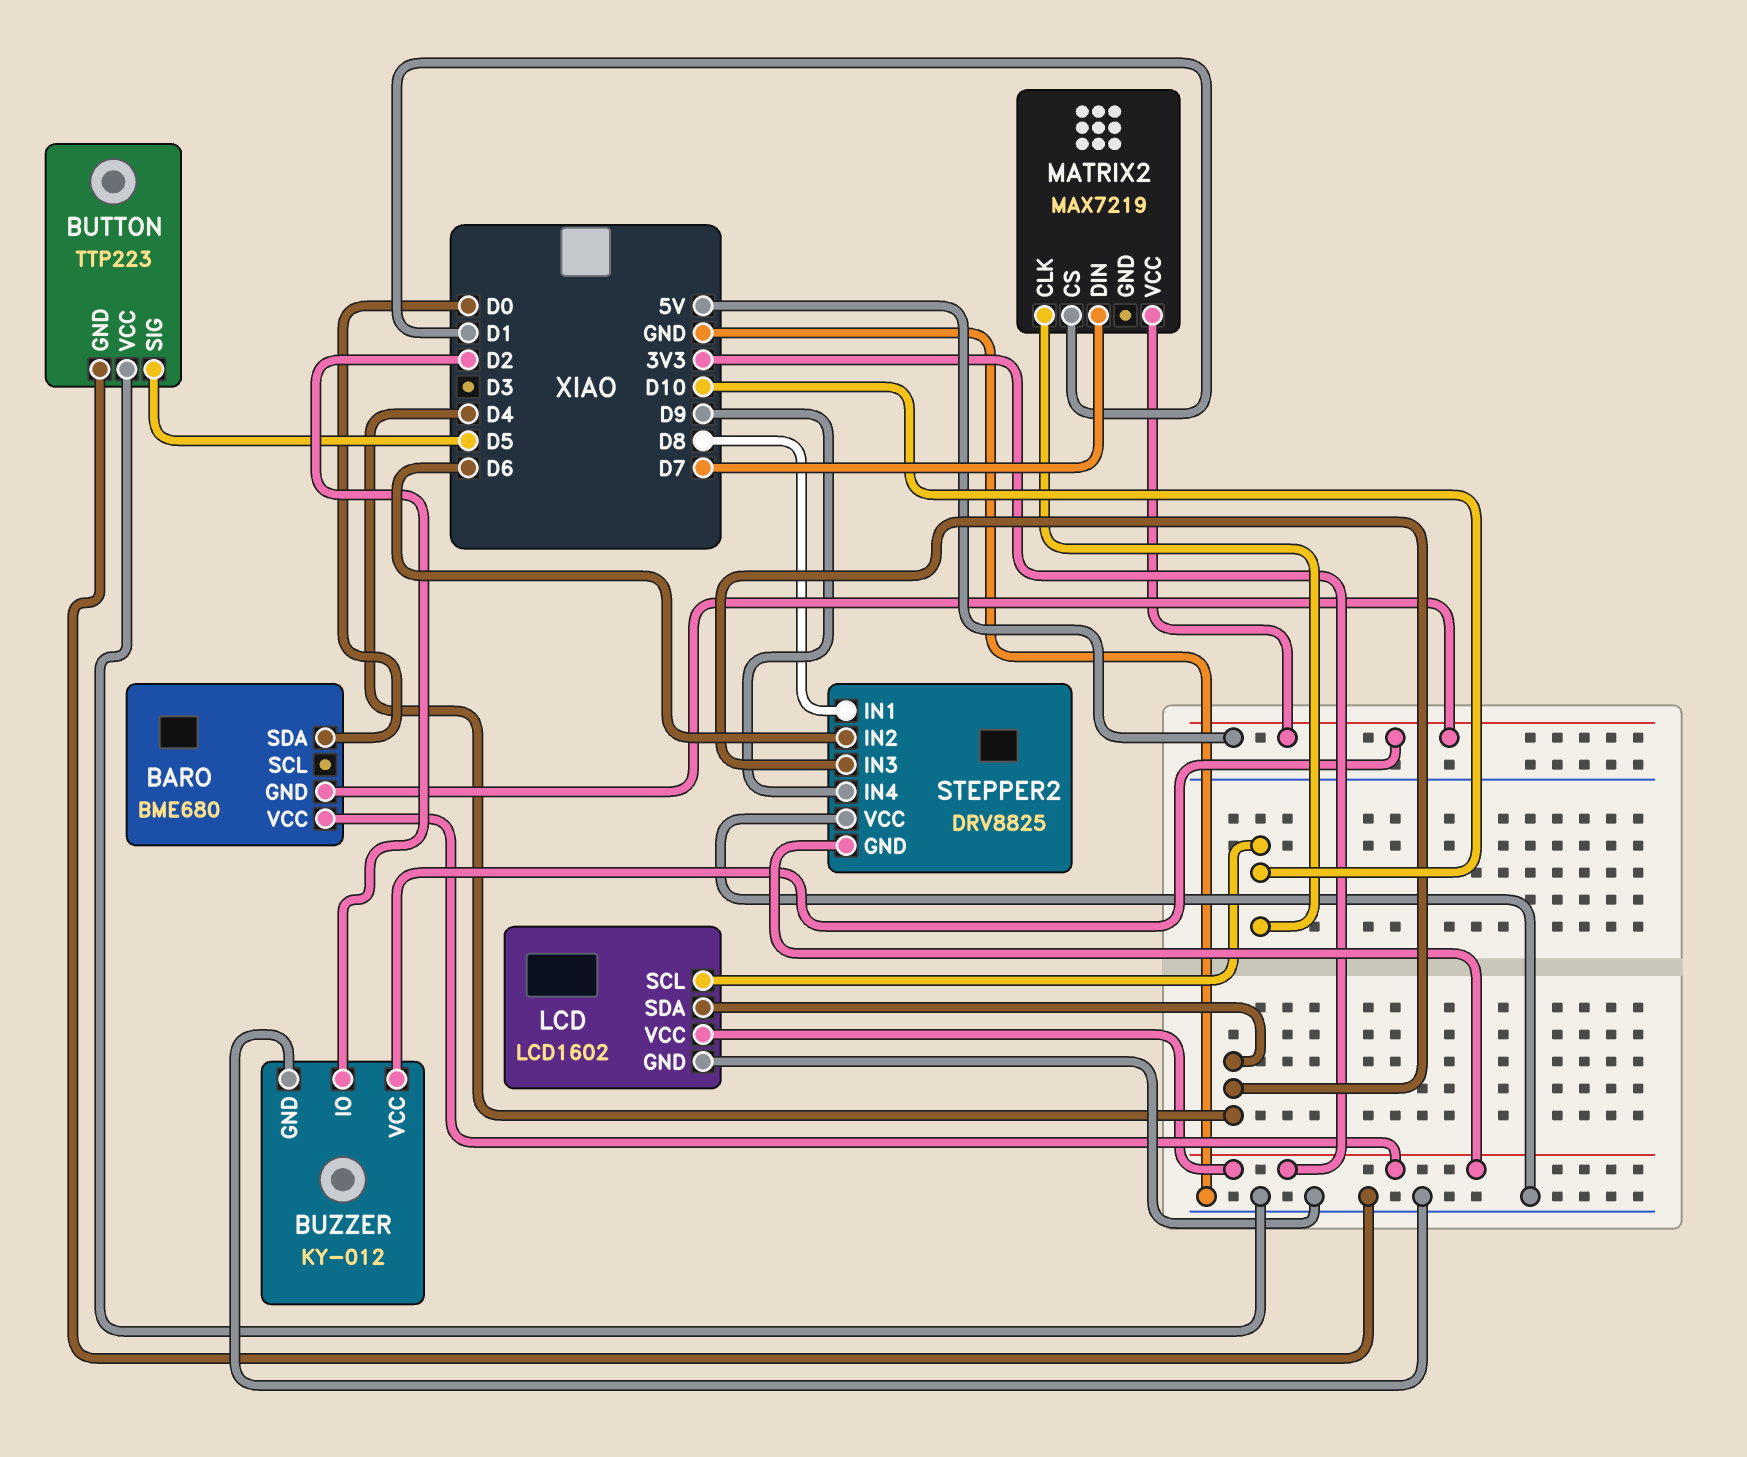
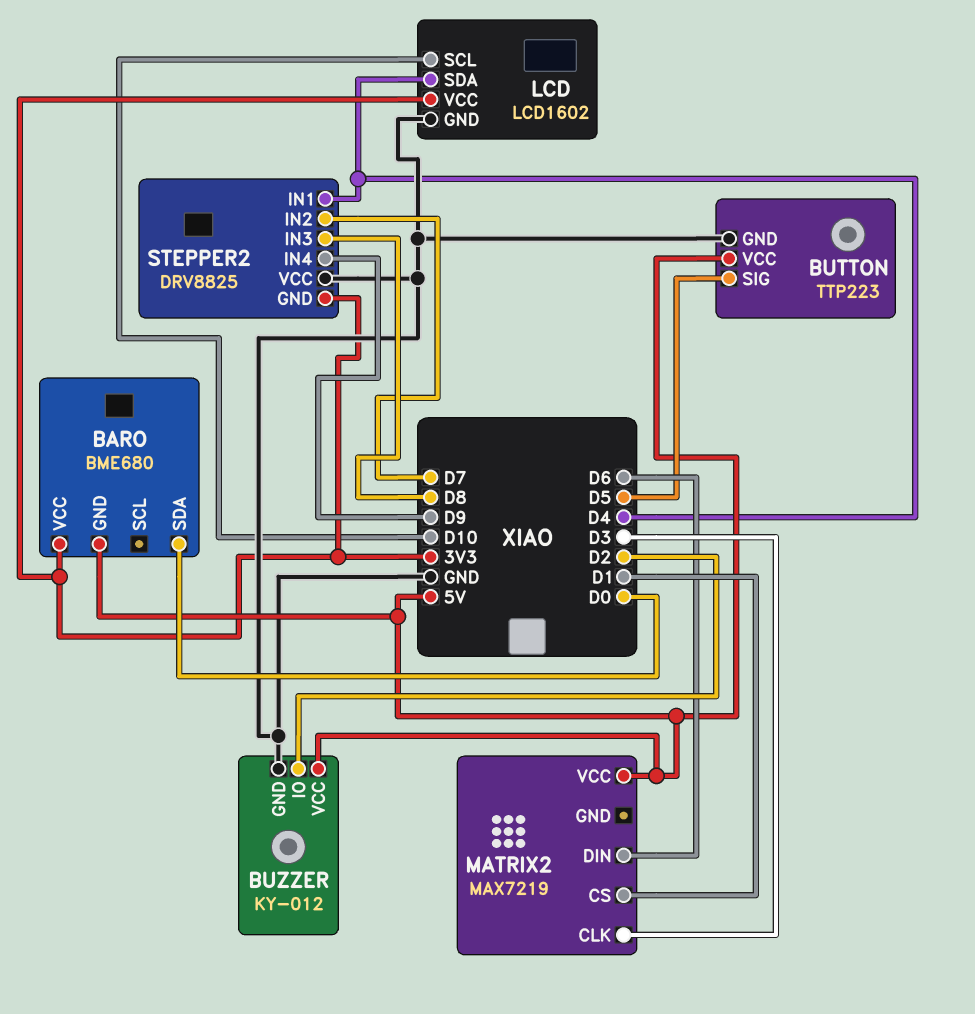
BUTTON pin VCC: GND -> 5V
MATRIX2 pin CLK: D10 -> D3
MATRIX2 pin DIN: D7 -> D6
STEPPER2 pin IN1: D8 -> D4
STEPPER2 pin IN2: D6 -> D7
STEPPER2 pin IN3: D4 -> D8

